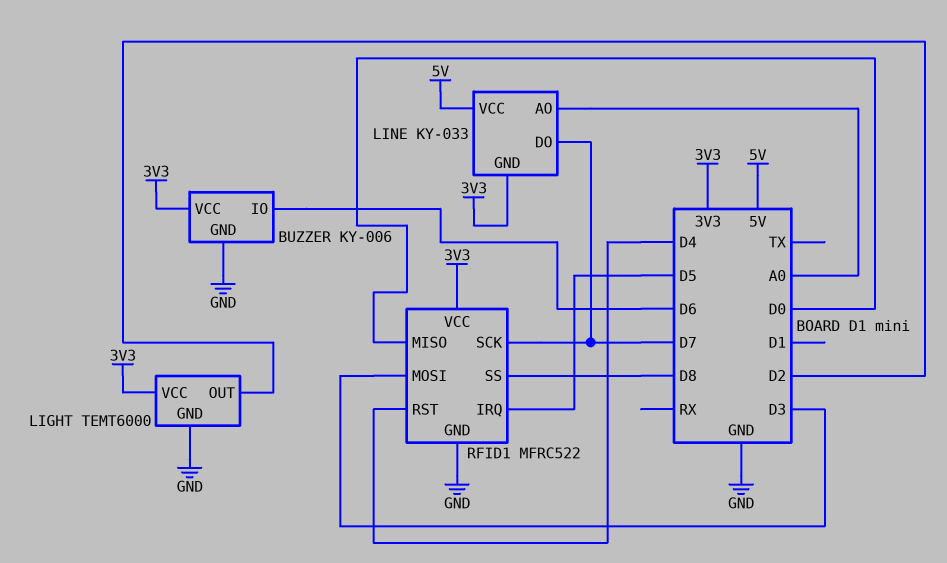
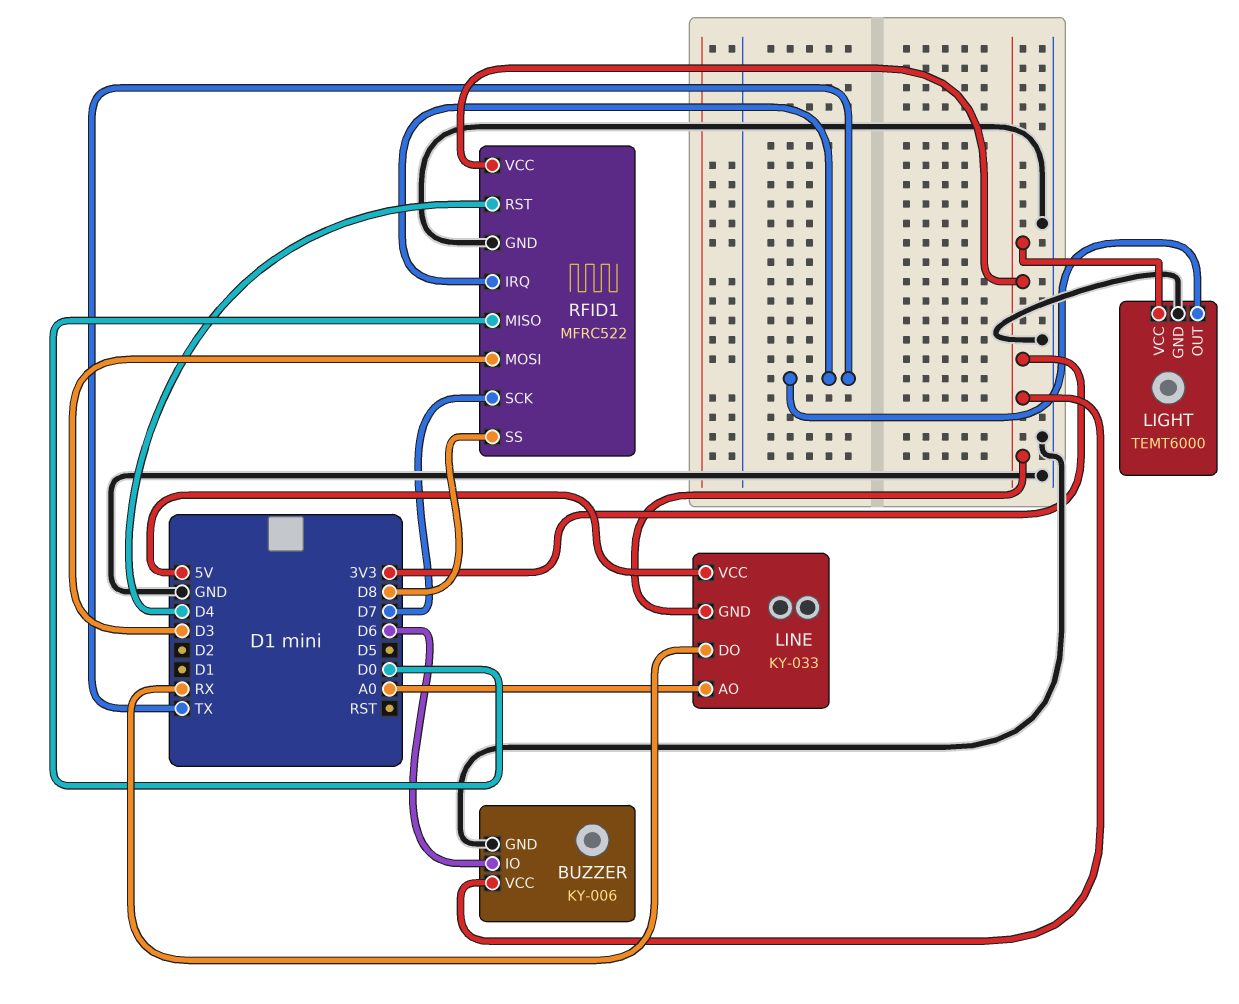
LIGHT pin OUT: D2 -> TX
LINE pin DO: D7 -> RX
RFID1 pin IRQ: D5 -> TX

